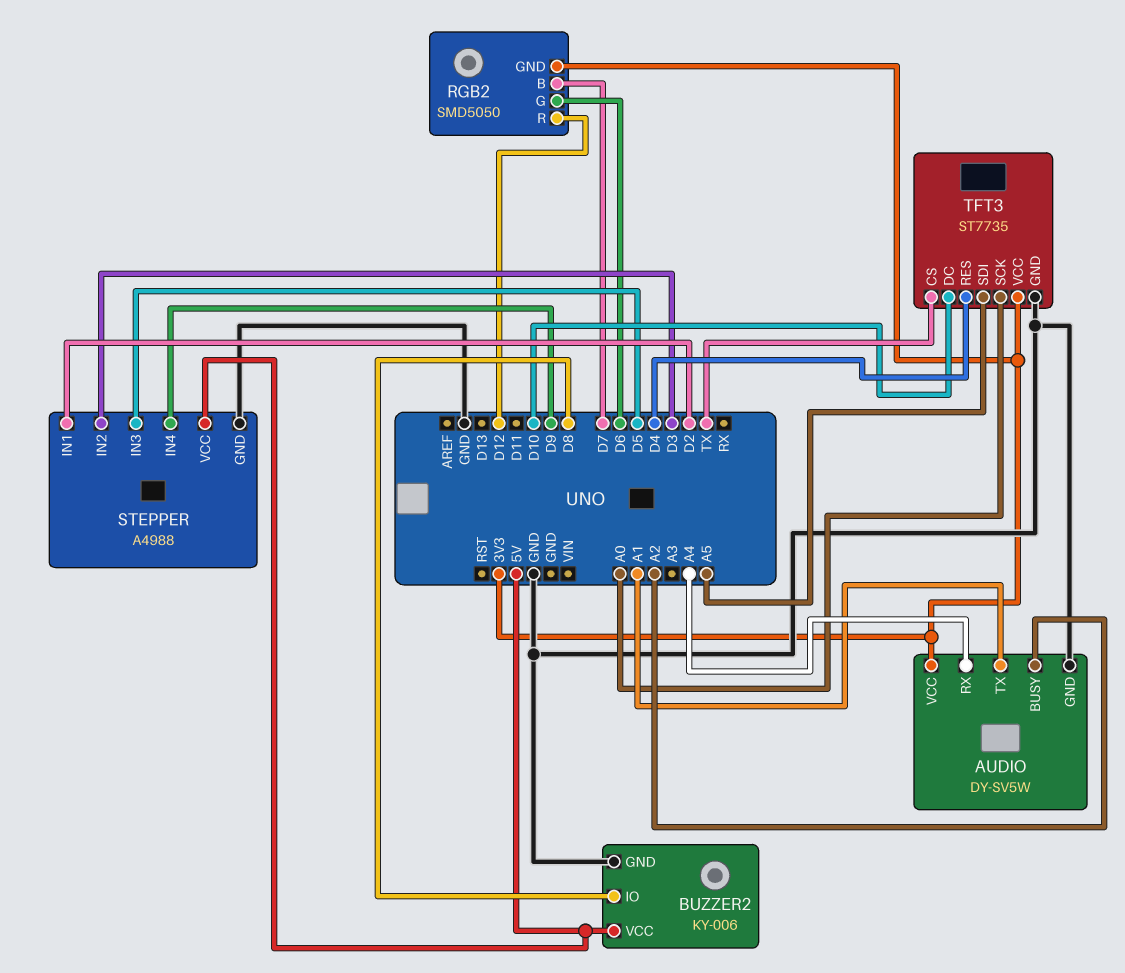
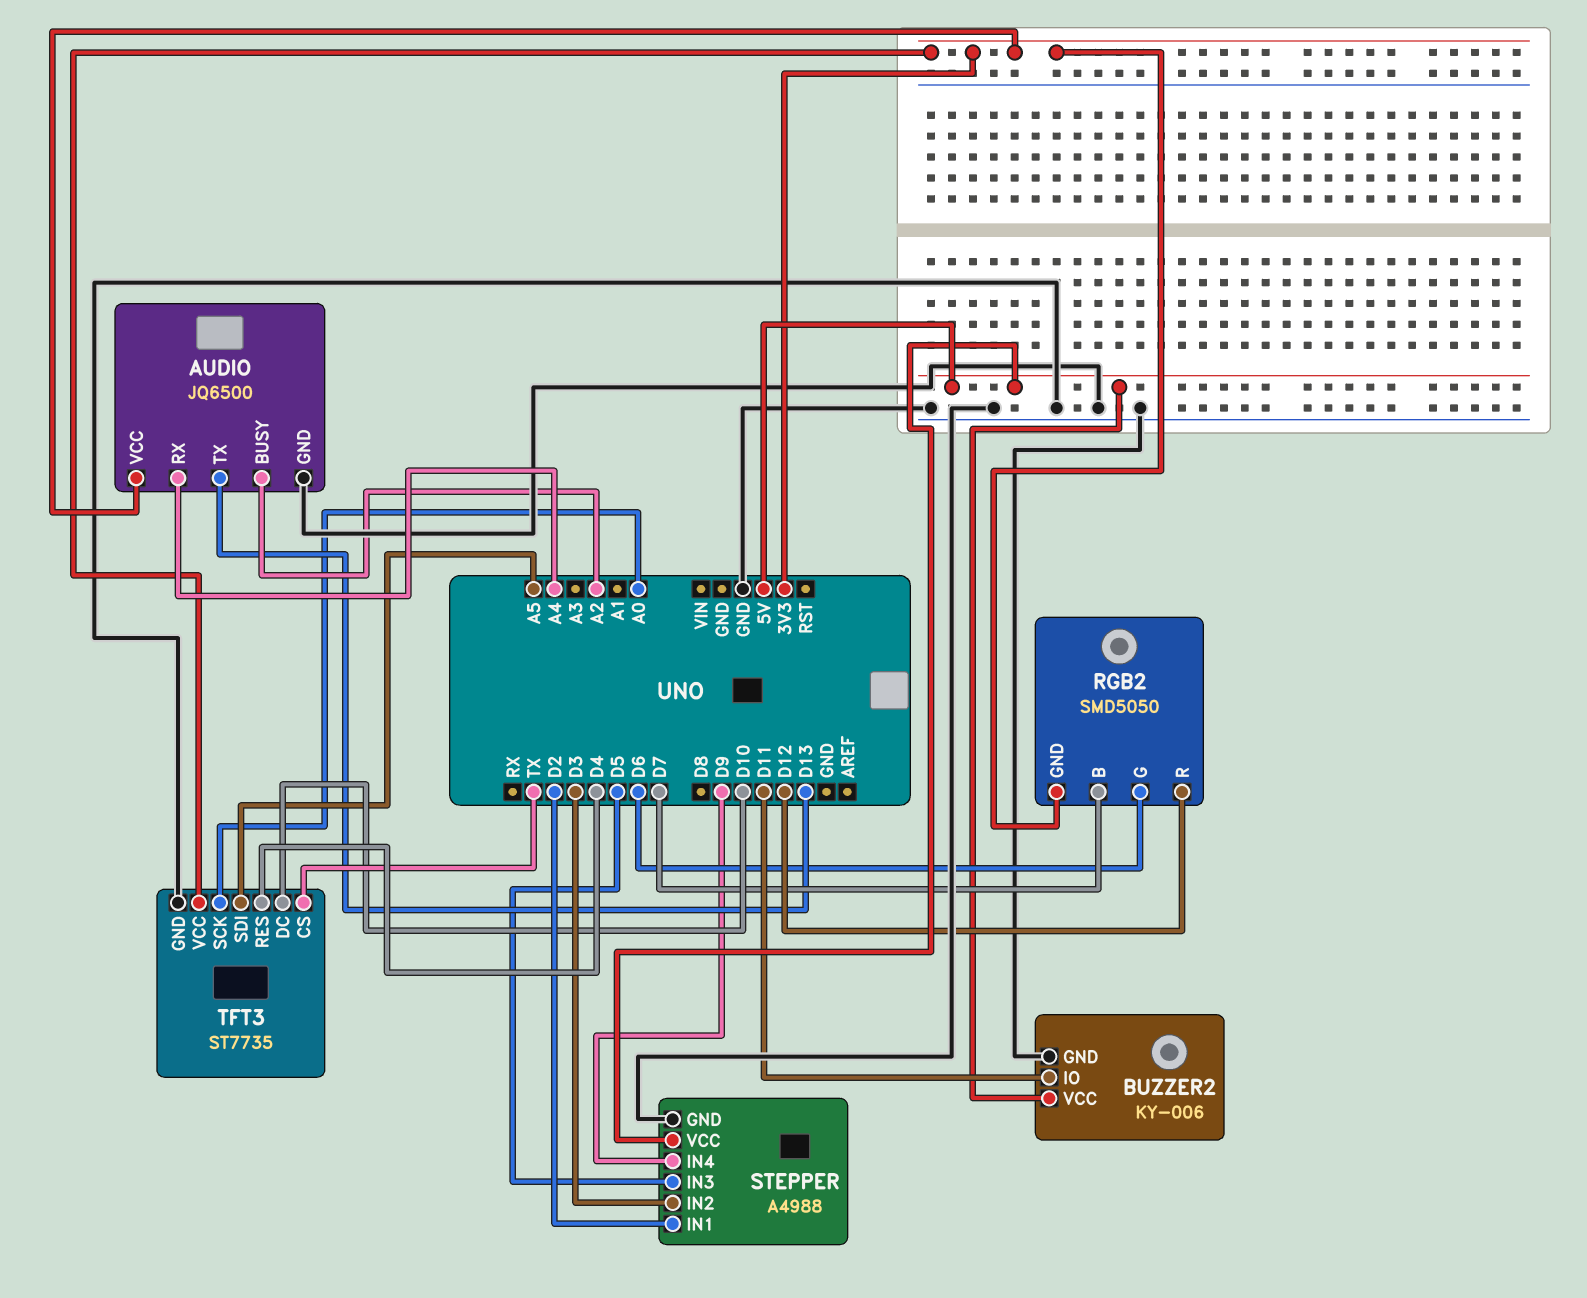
AUDIO: DY-SV5W -> JQ6500
AUDIO pin TX: A1 -> D13
BUZZER2 pin IO: D8 -> D11

